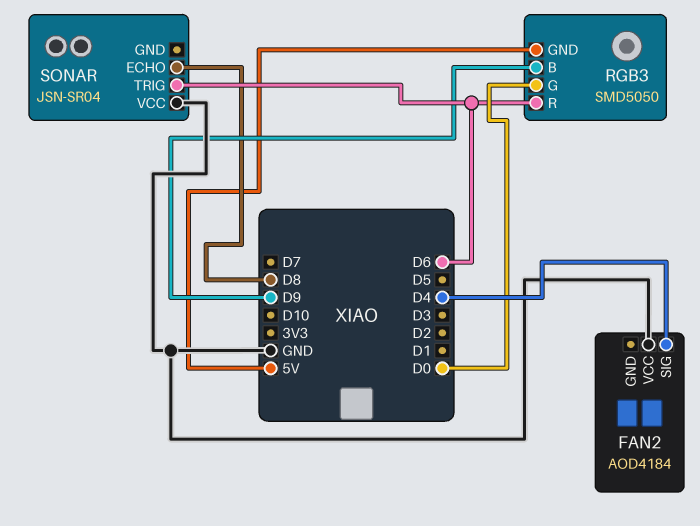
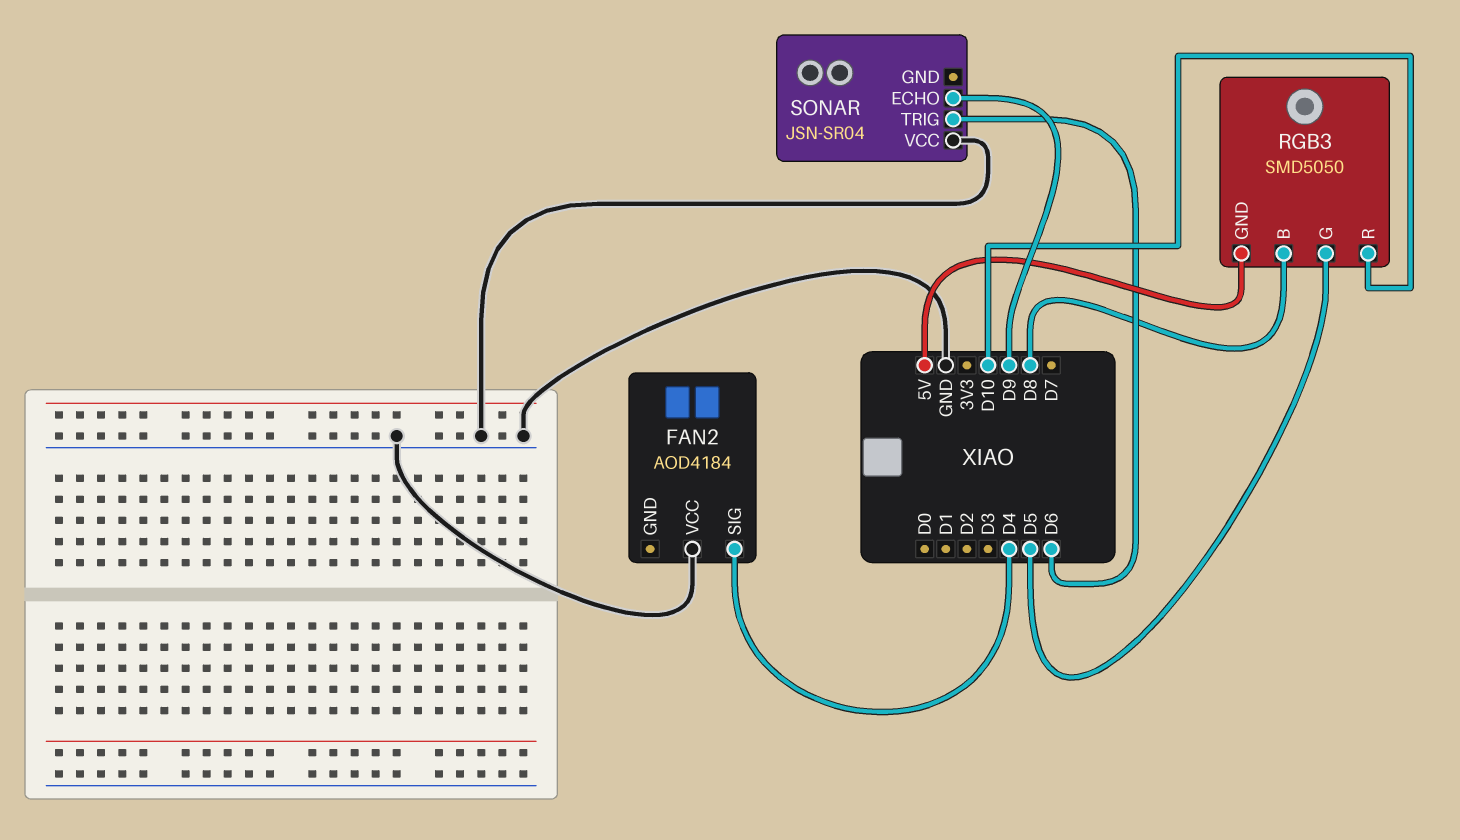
RGB3 pin B: D9 -> D8
RGB3 pin G: D0 -> D5
RGB3 pin R: D6 -> D10
SONAR pin ECHO: D8 -> D9

